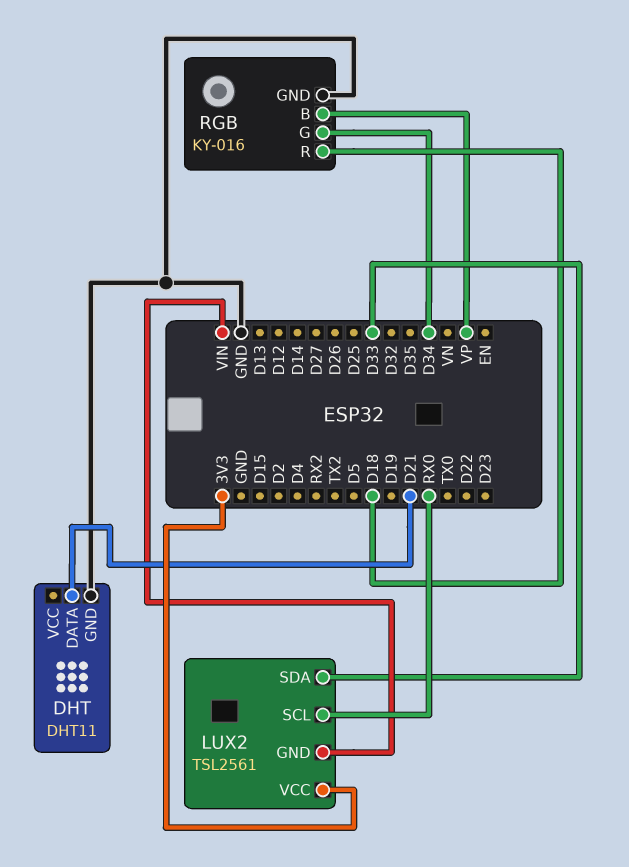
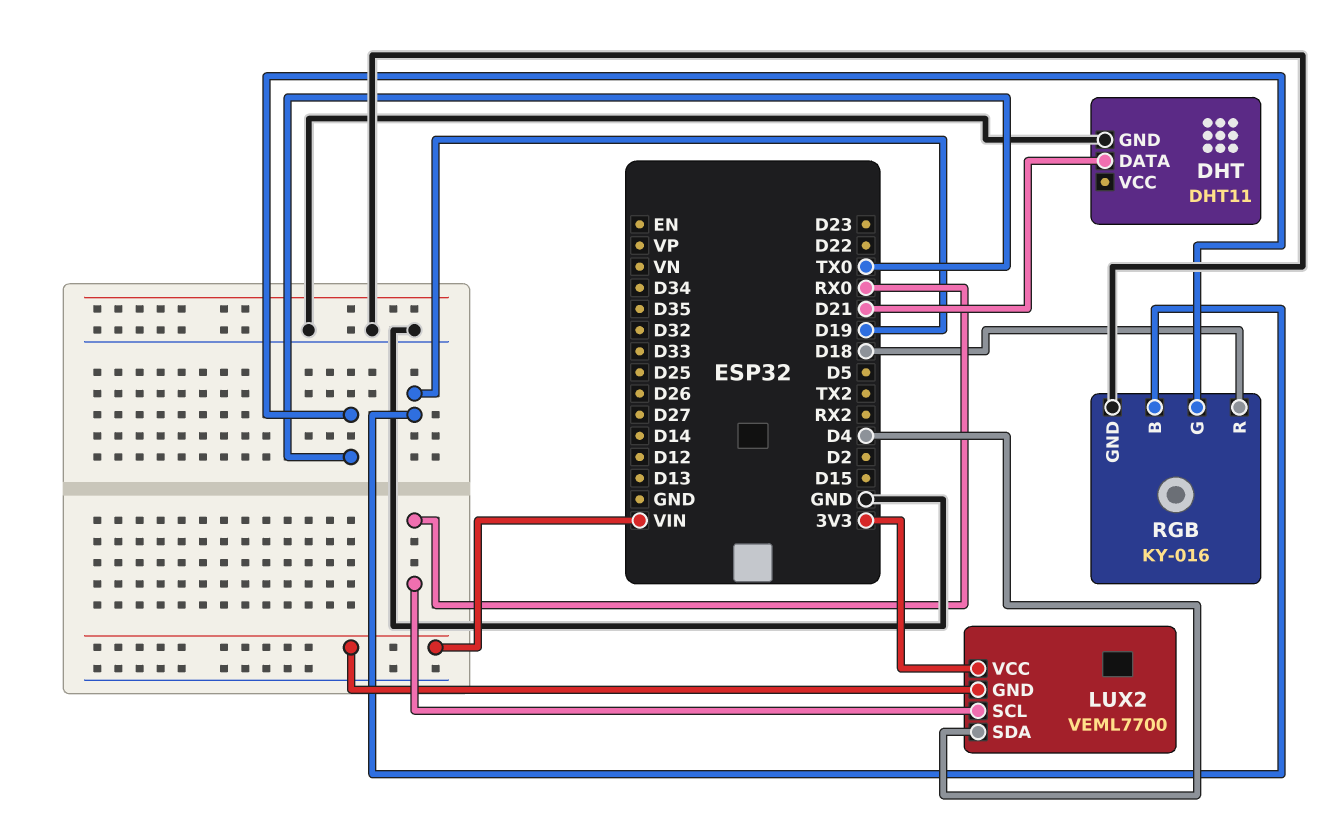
LUX2: TSL2561 -> VEML7700
LUX2 pin SDA: D33 -> D4
RGB pin B: VP -> D19
RGB pin G: D34 -> TX0

